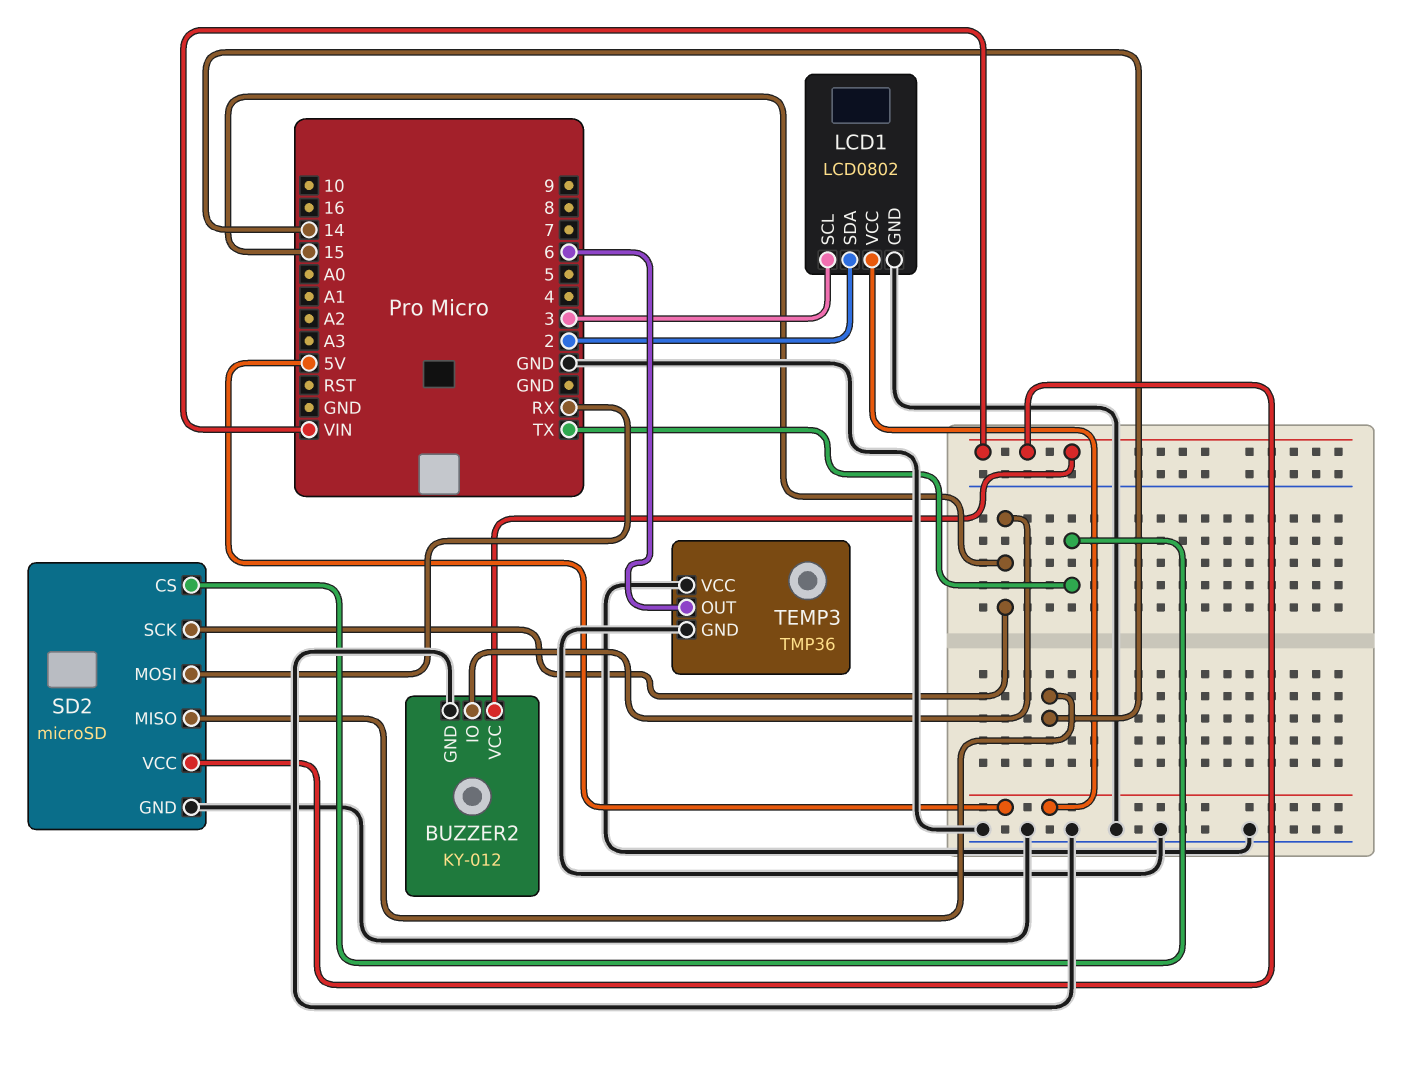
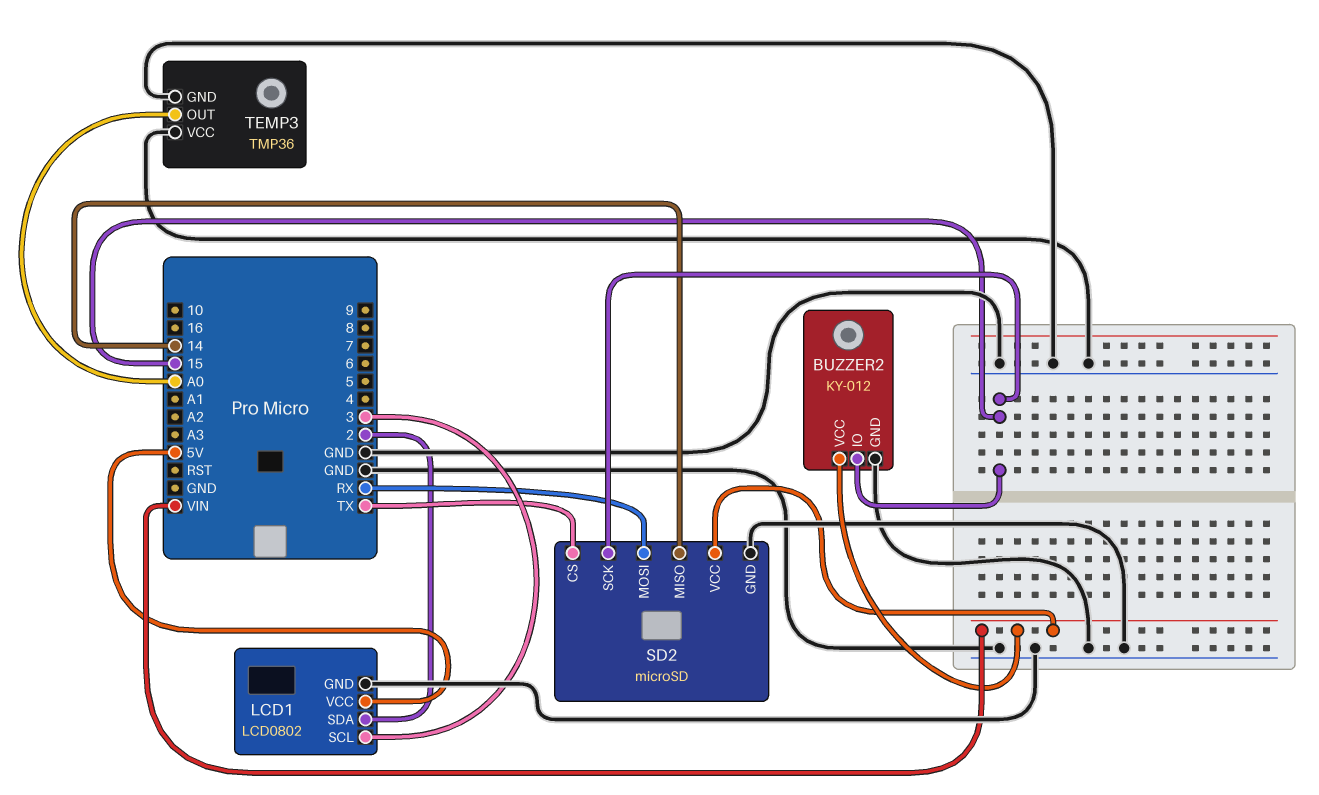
TEMP3 pin OUT: 6 -> A0

